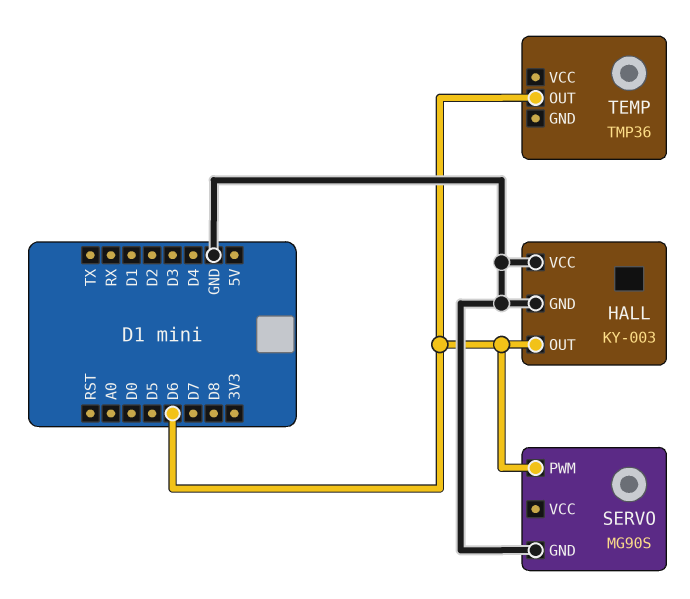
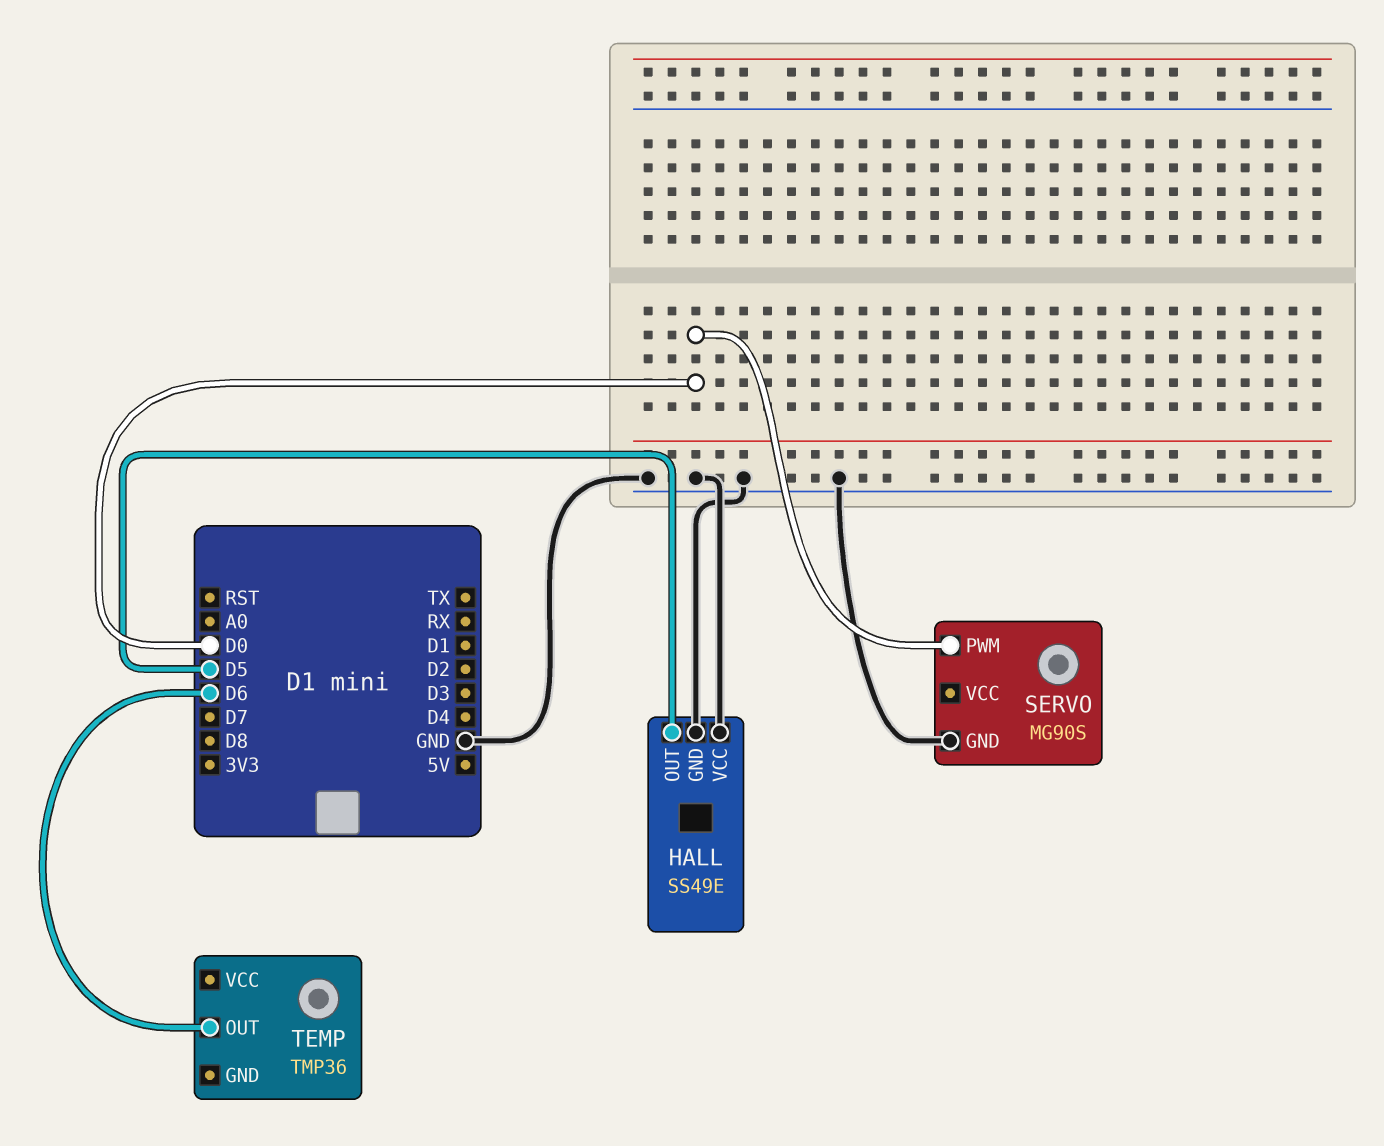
HALL: KY-003 -> SS49E
HALL pin OUT: D6 -> D5
SERVO pin PWM: D6 -> D0

